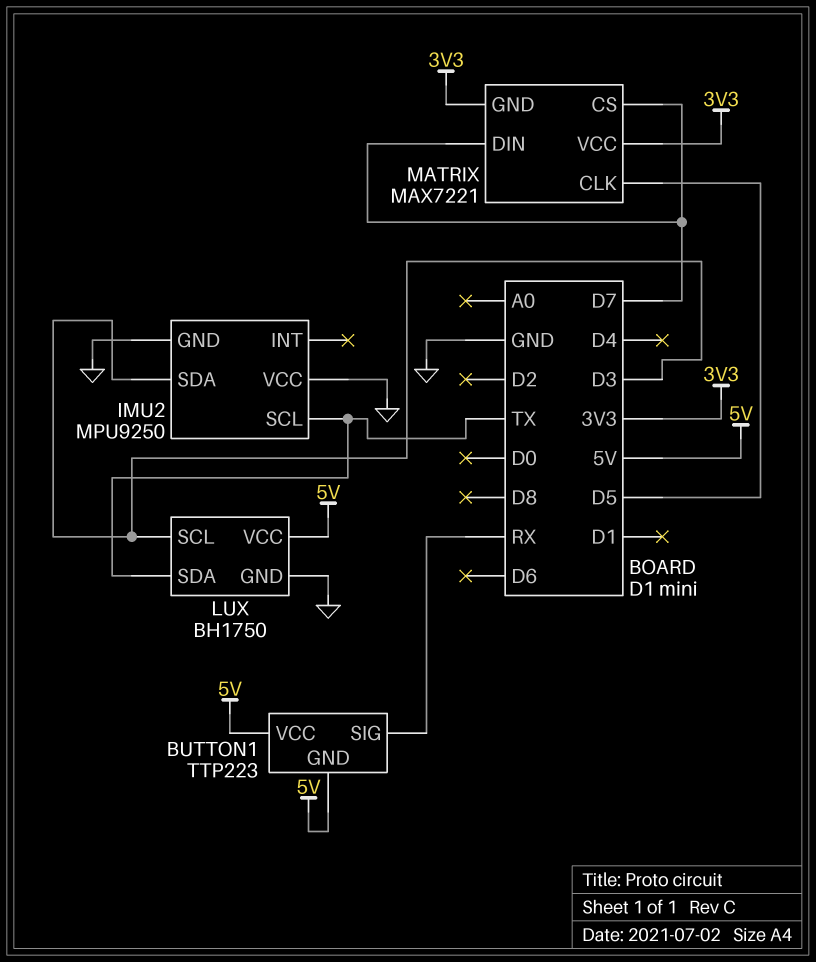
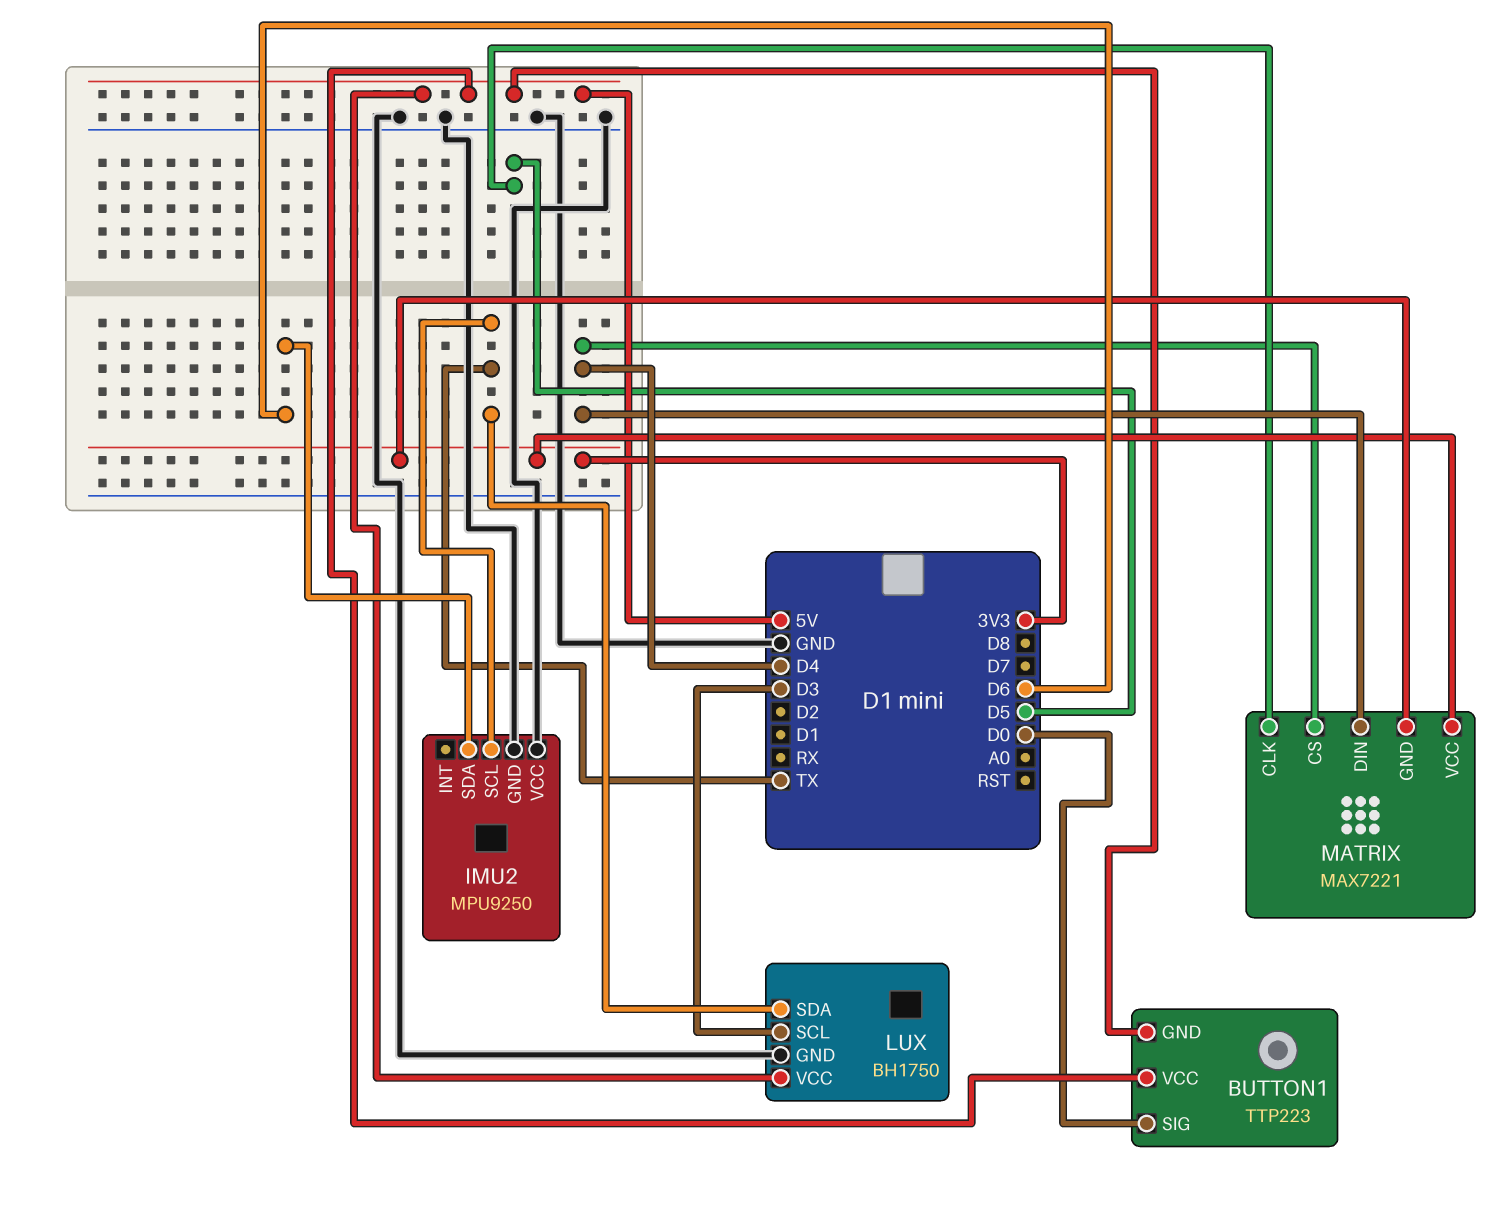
BUTTON1 pin SIG: RX -> D0
IMU2 pin SDA: D3 -> D6
MATRIX pin CS: D7 -> D4
MATRIX pin DIN: D7 -> D4

